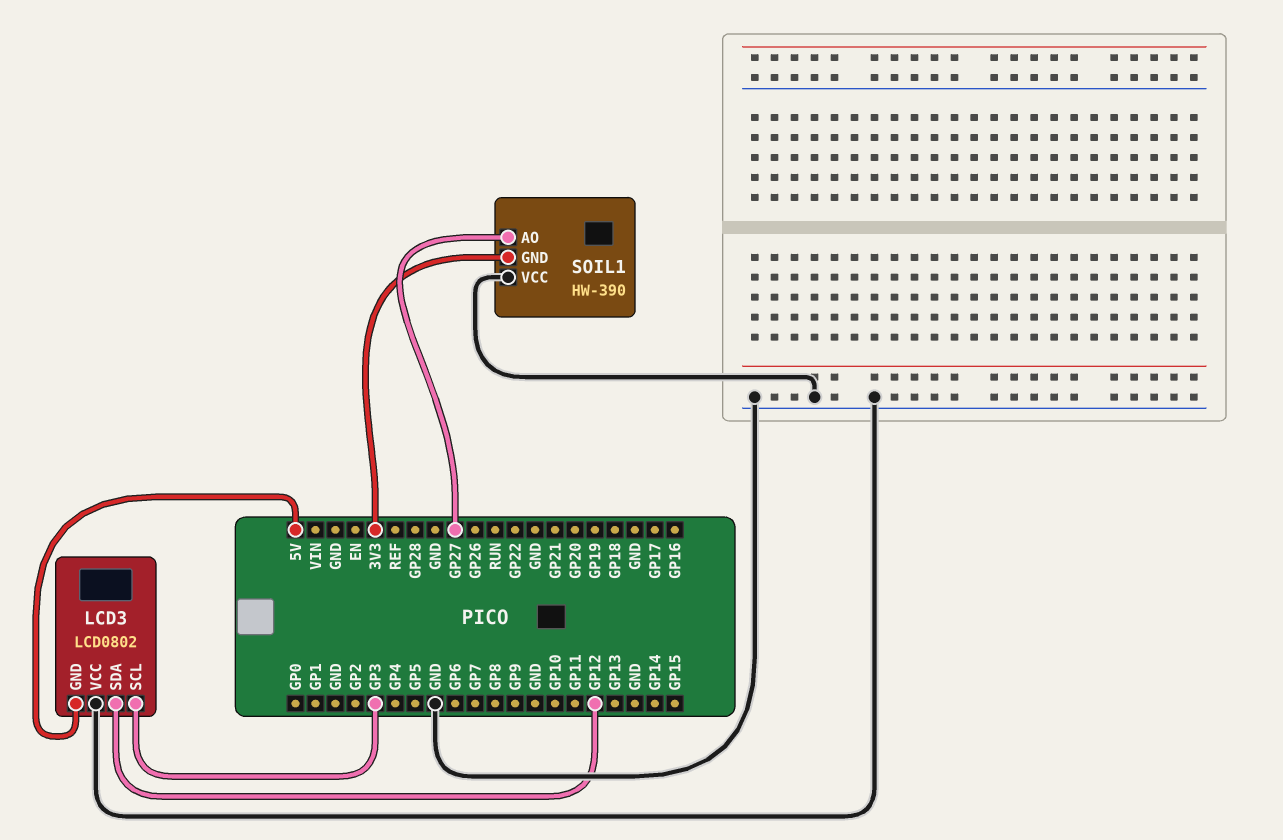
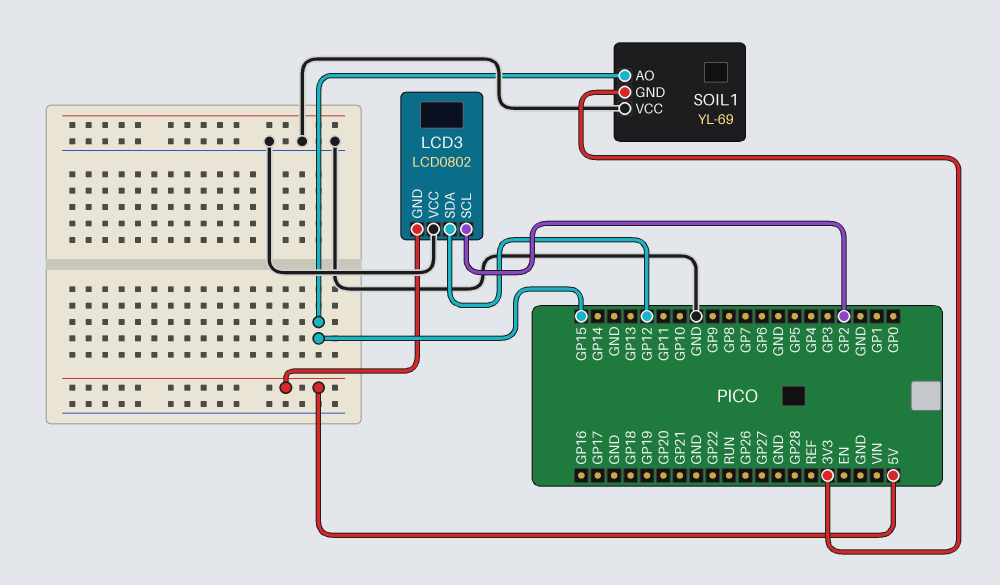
LCD3 pin SCL: GP3 -> GP2
SOIL1: HW-390 -> YL-69
SOIL1 pin AO: GP27 -> GP15

